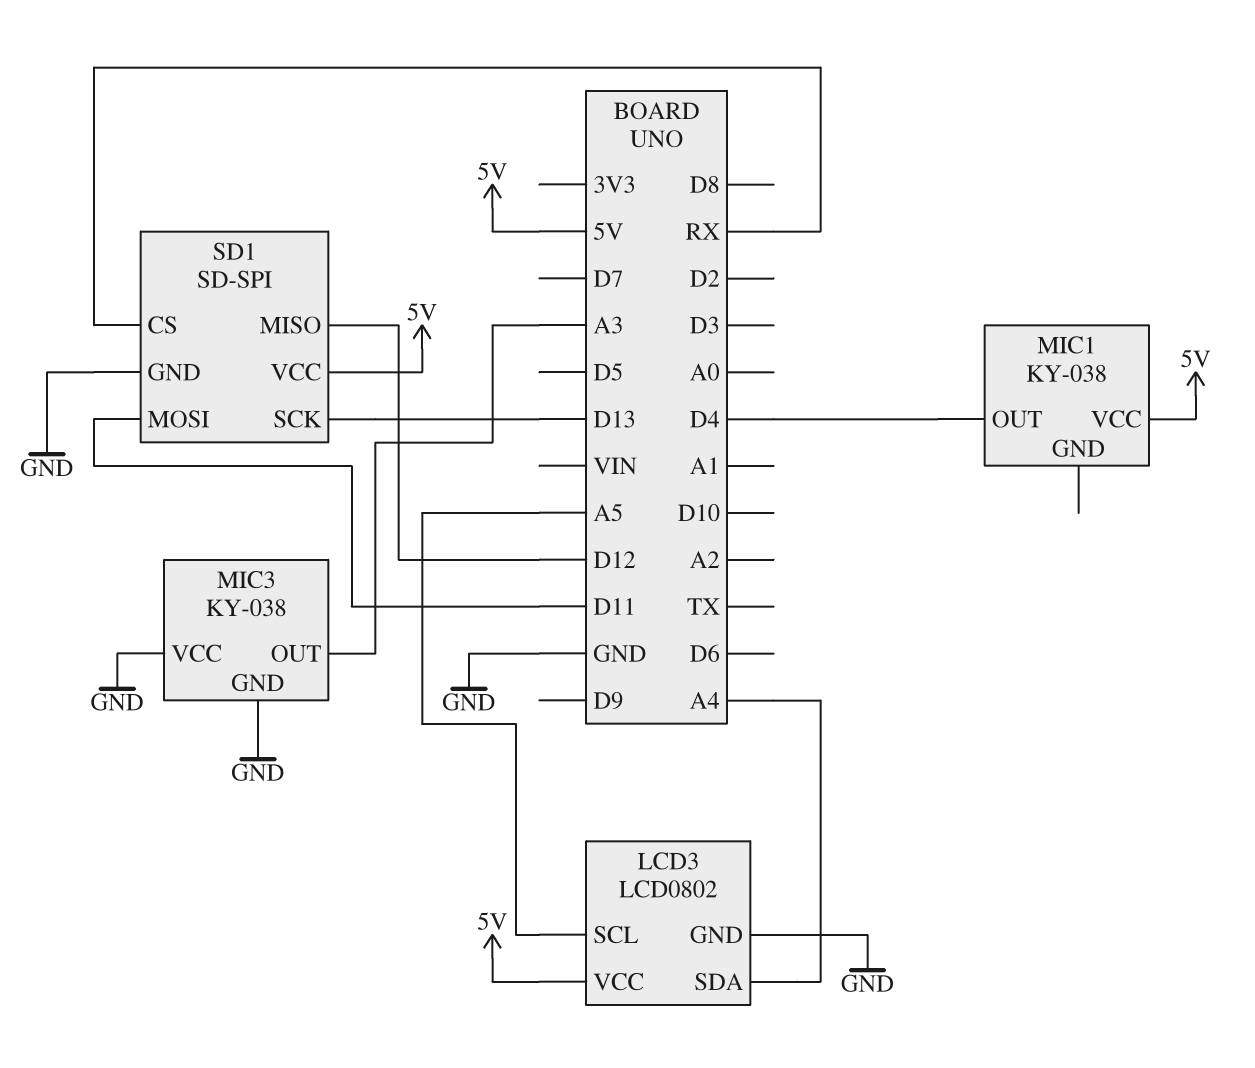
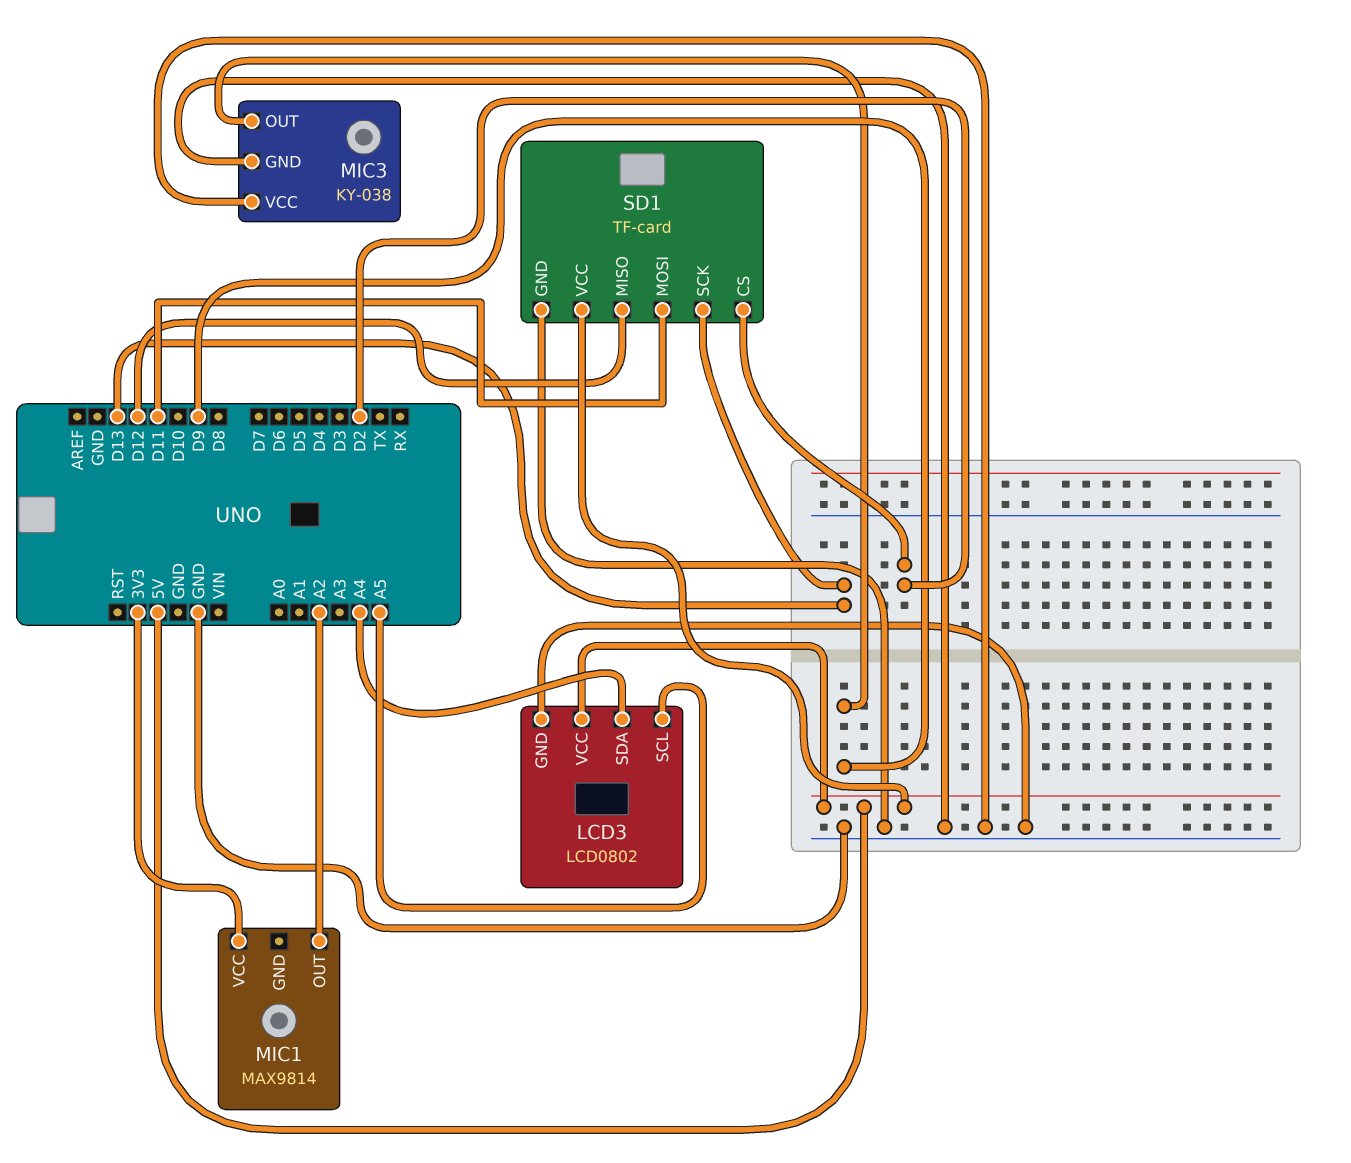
MIC1: KY-038 -> MAX9814
MIC1 pin OUT: D4 -> A2
MIC1 pin VCC: 5V -> 3V3
MIC3 pin OUT: A3 -> D9
SD1: SD-SPI -> TF-card
SD1 pin CS: RX -> D2

